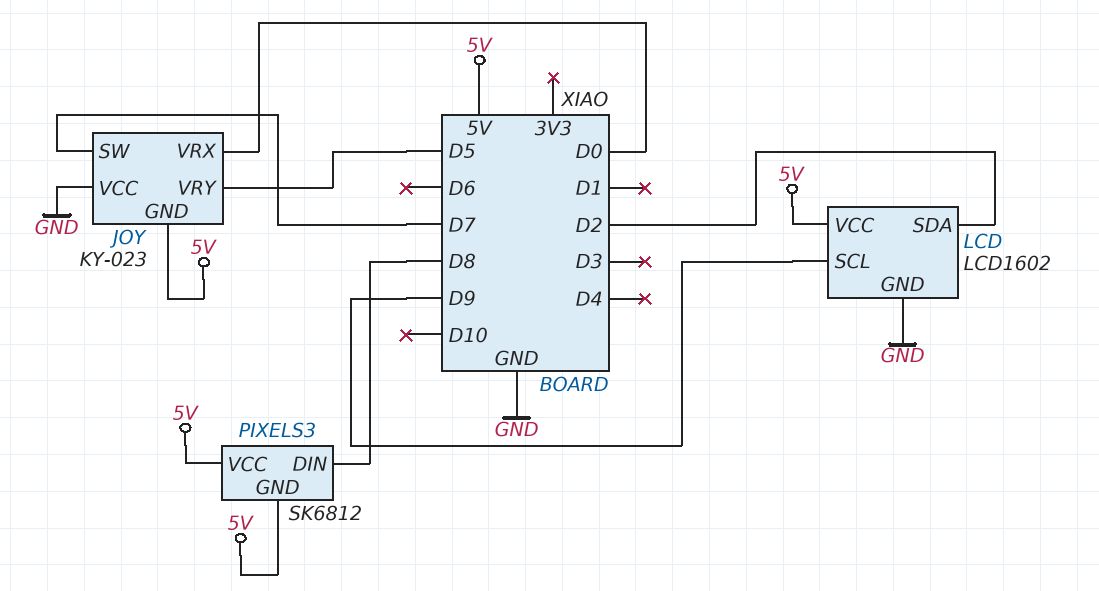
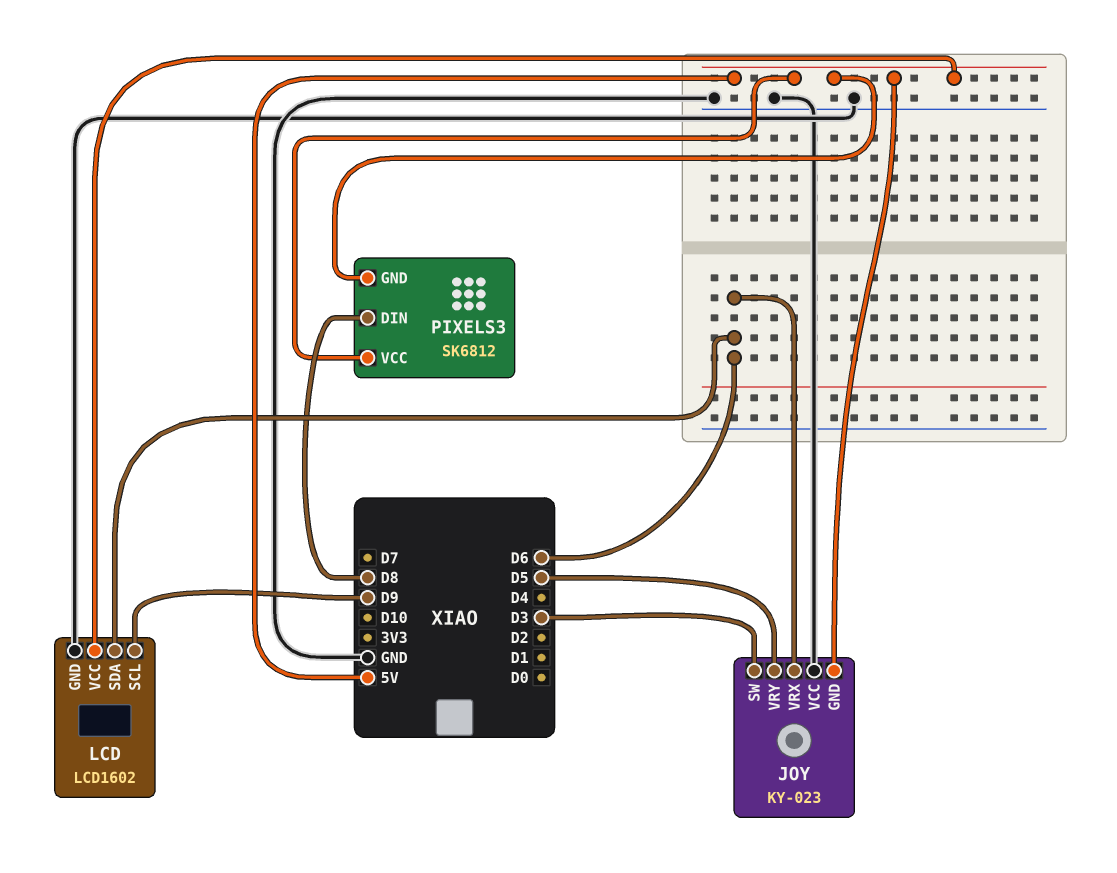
JOY pin SW: D7 -> D3
JOY pin VRX: D0 -> D6
LCD pin SDA: D2 -> D6

